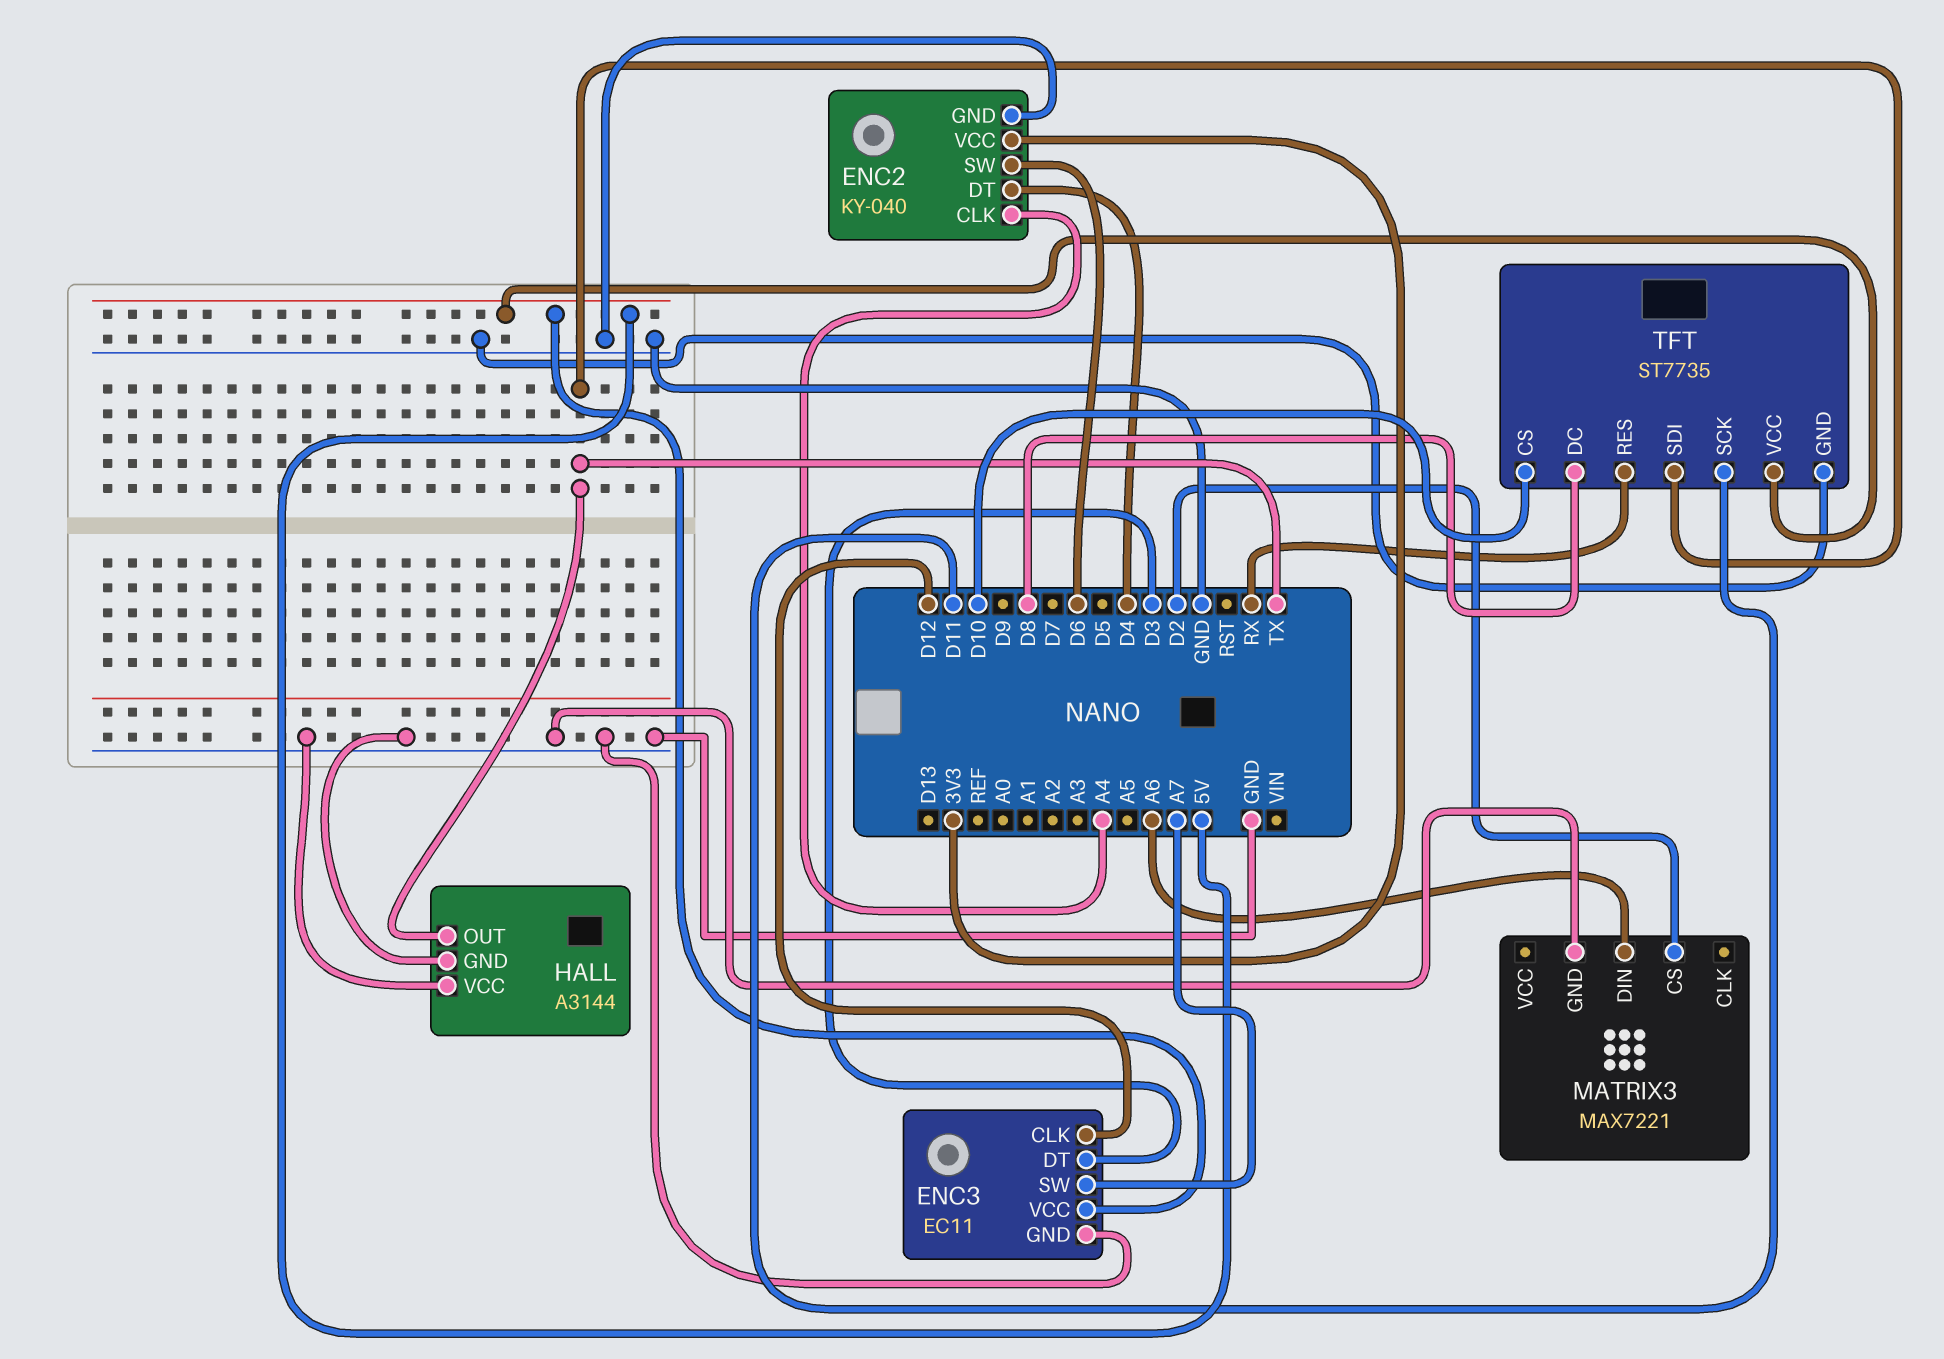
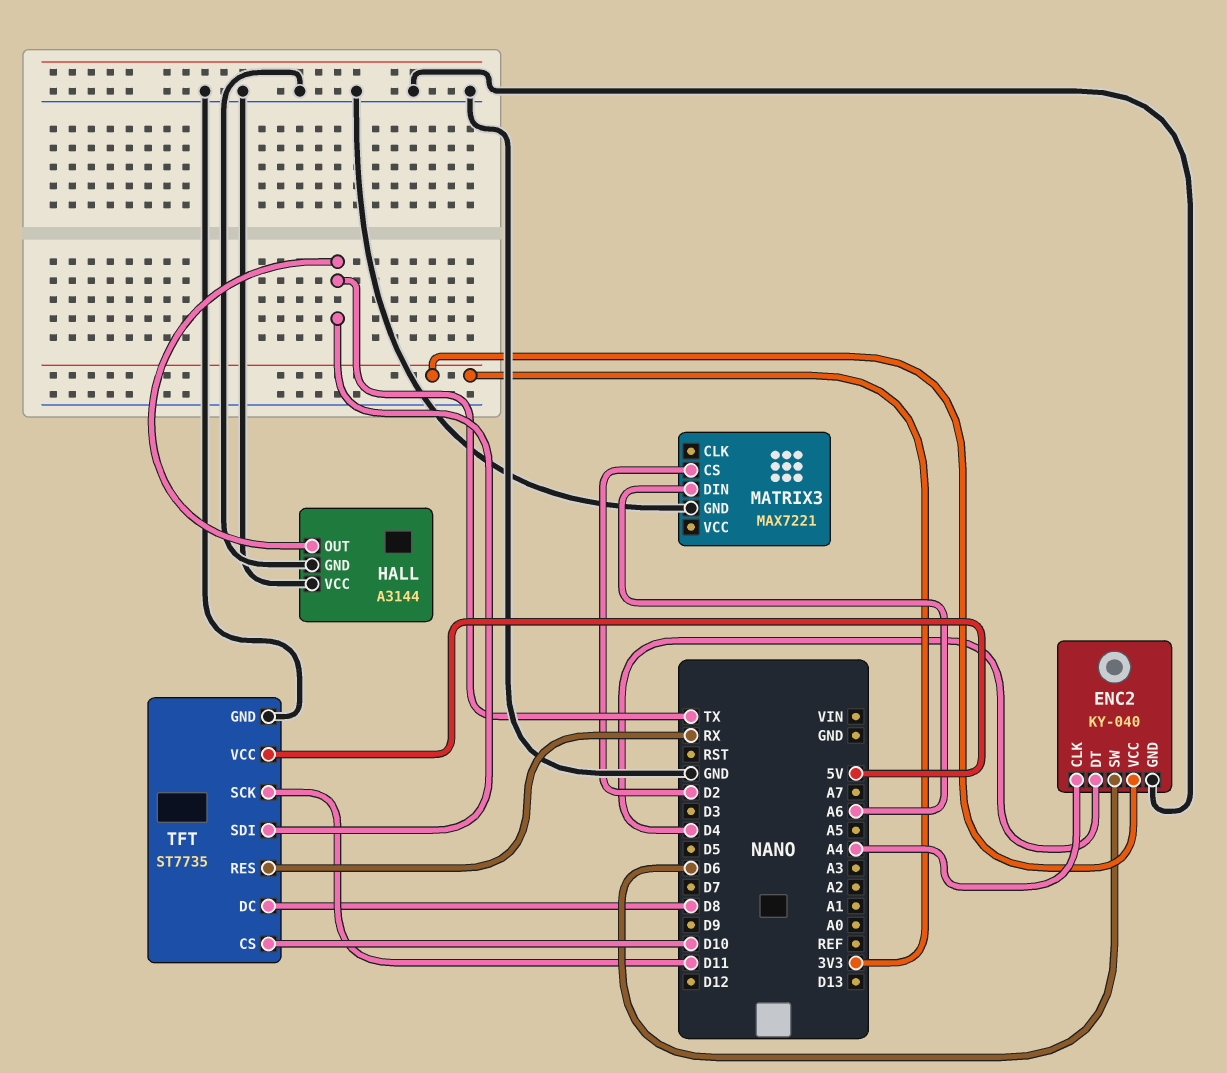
ENC3: EC11 -> none
ENC3 pin CLK: D12 -> none
ENC3 pin DT: D3 -> none
ENC3 pin GND: GND -> none
ENC3 pin SW: A7 -> none
ENC3 pin VCC: 5V -> none

